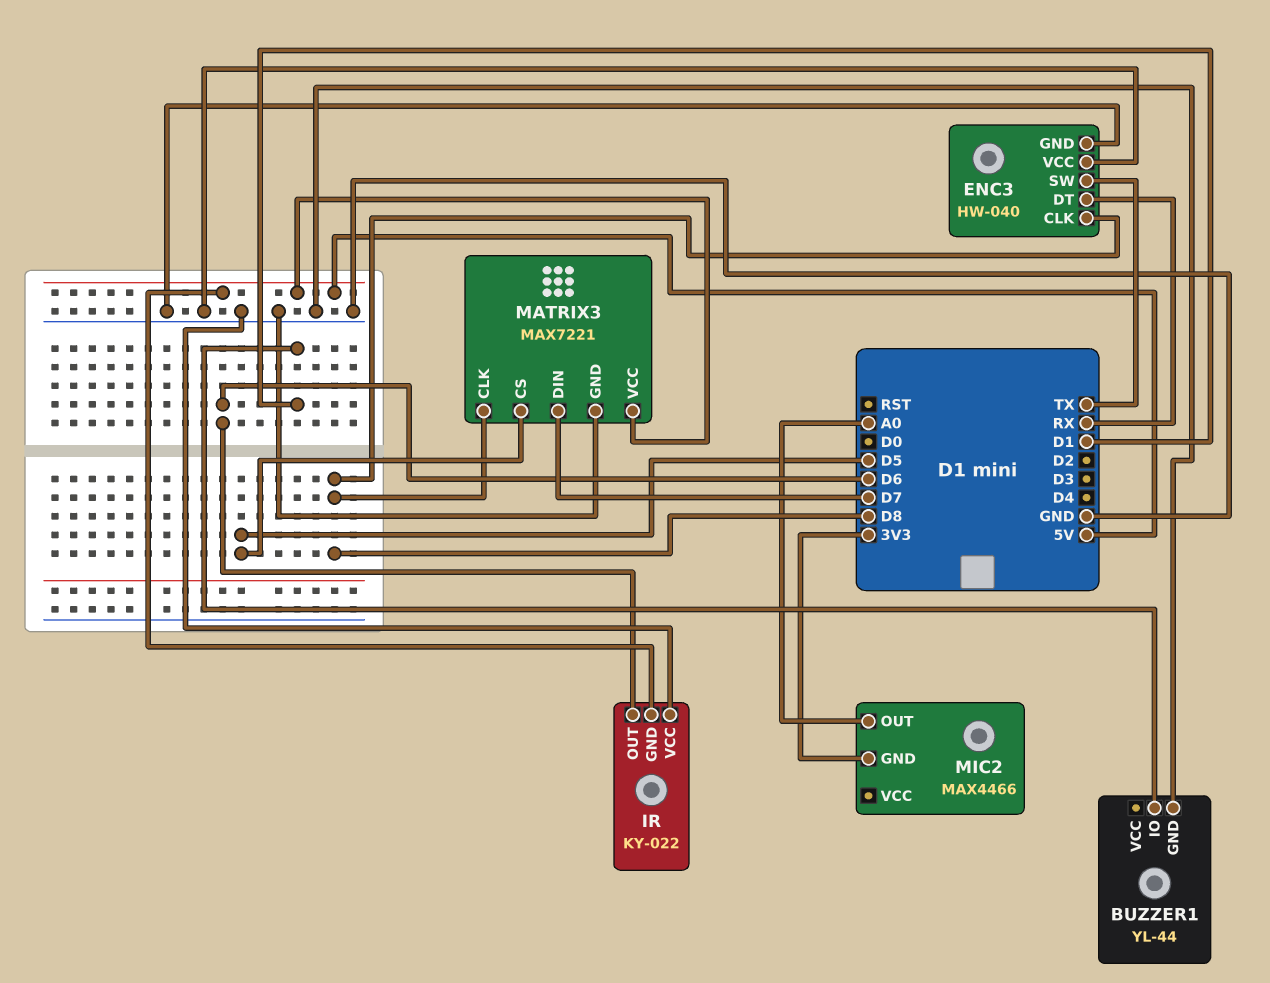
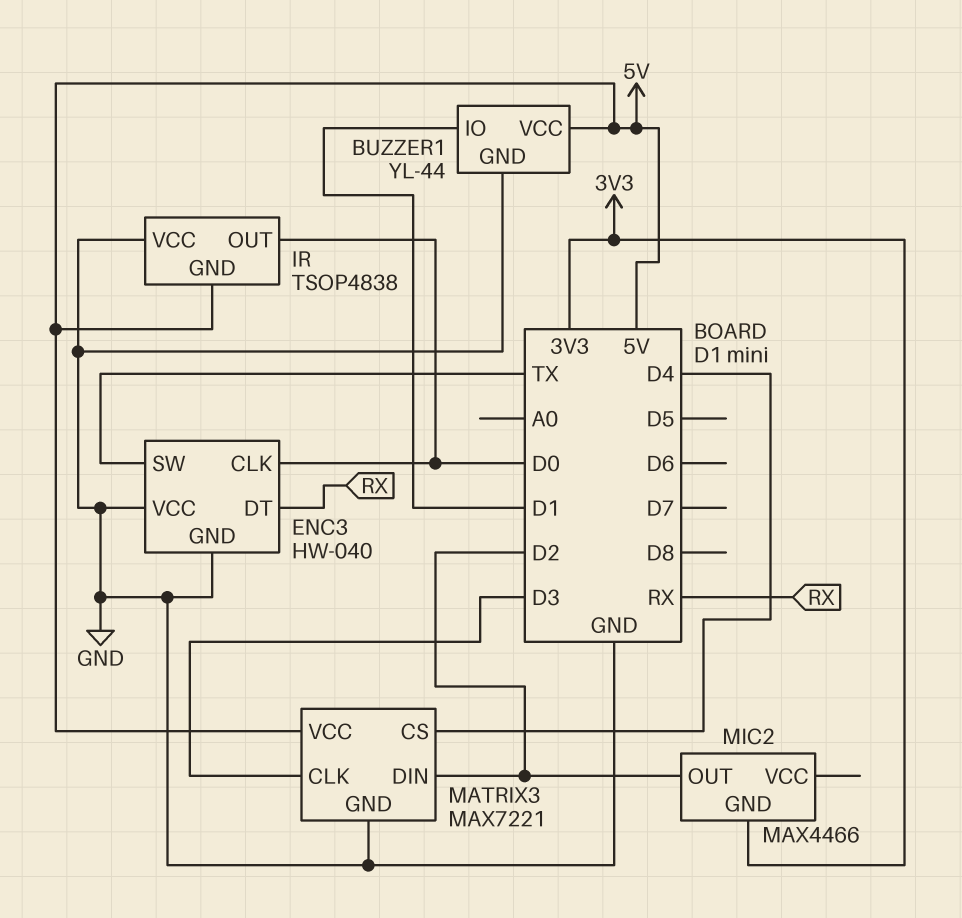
BUZZER1 pin VCC: none -> 5V
ENC3 pin CLK: D8 -> D0
IR: KY-022 -> TSOP4838
IR pin OUT: D6 -> D0
MATRIX3 pin CLK: D8 -> D3
MATRIX3 pin CS: D5 -> D4
MATRIX3 pin DIN: D7 -> D2
MIC2 pin OUT: A0 -> D2

